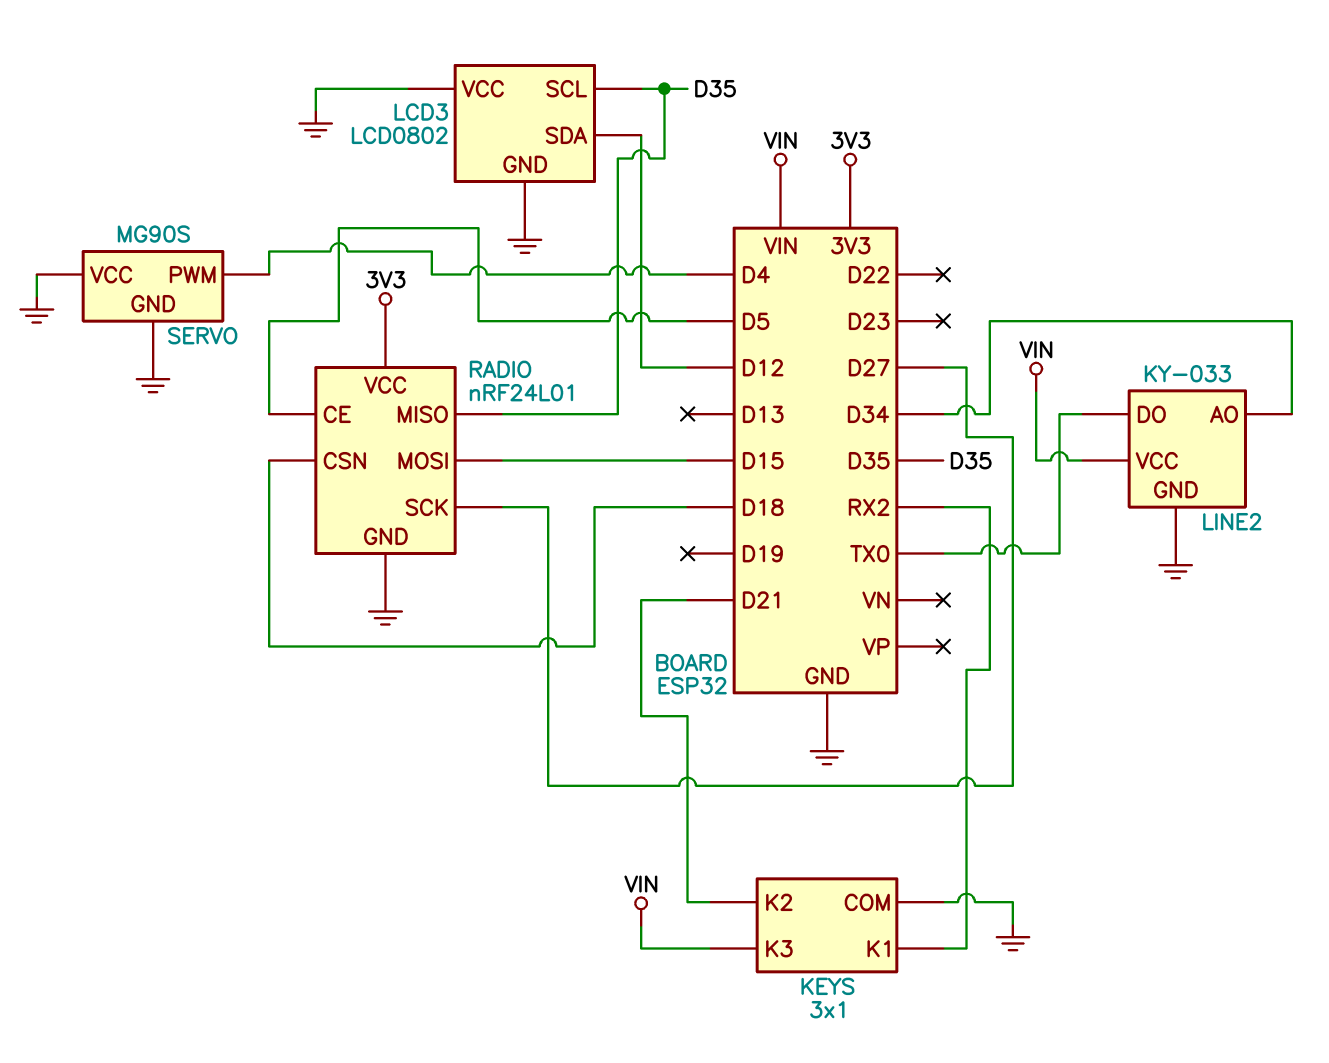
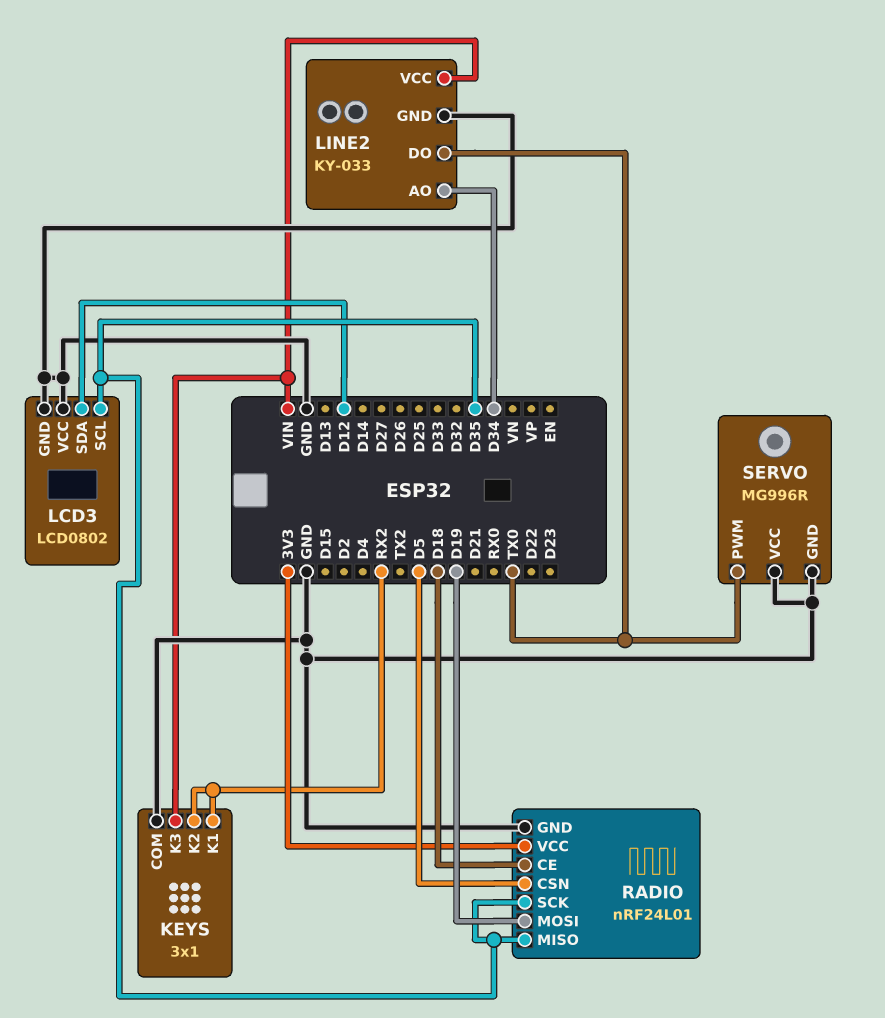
KEYS pin K2: D21 -> RX2
RADIO pin CE: D5 -> D18
RADIO pin CSN: D18 -> D5
RADIO pin MOSI: D15 -> D19
RADIO pin SCK: D27 -> D35
SERVO: MG90S -> MG996R
SERVO pin PWM: D4 -> TX0

